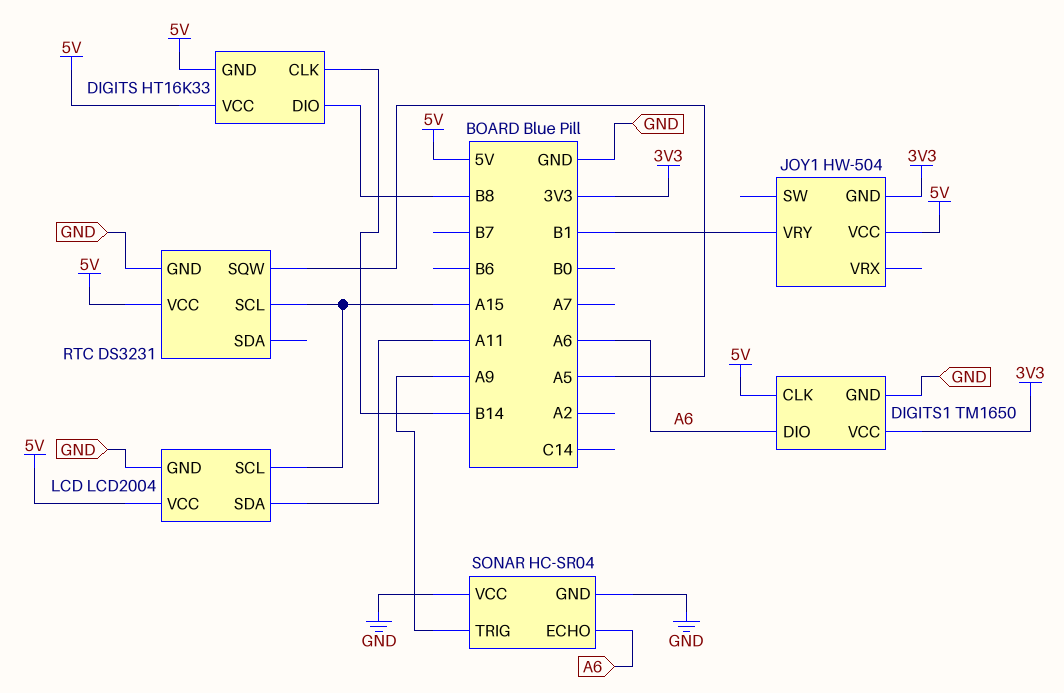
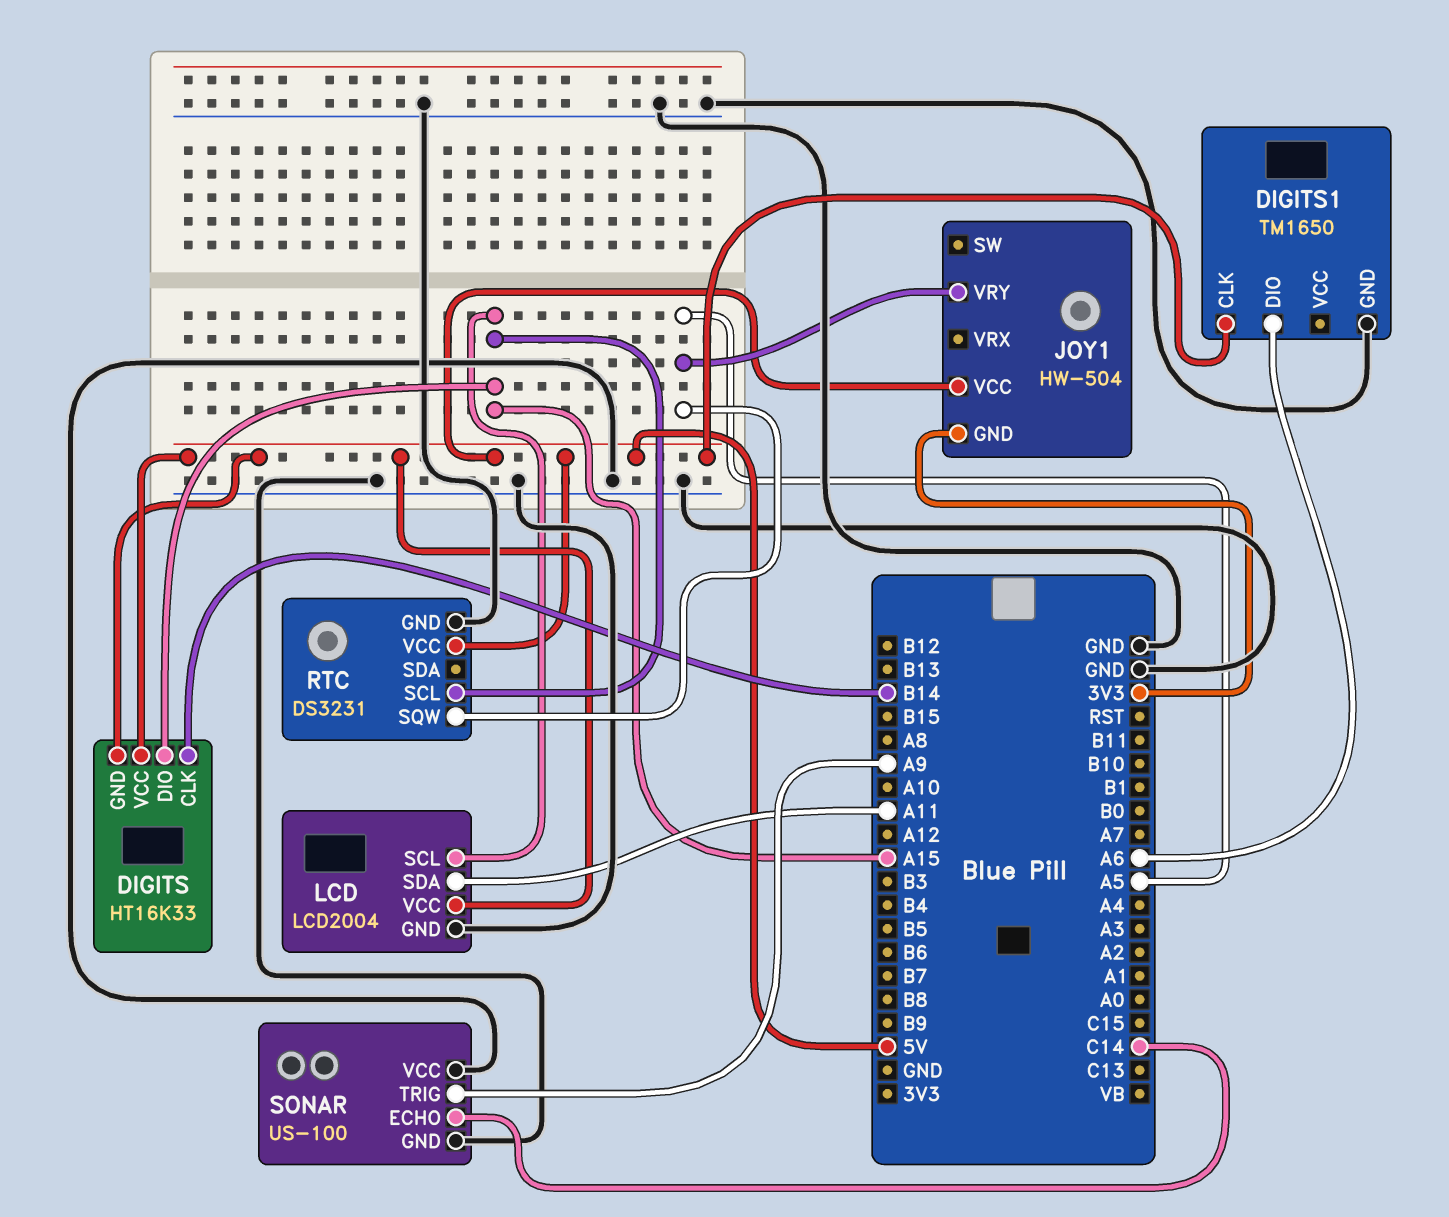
DIGITS pin DIO: B8 -> A15
DIGITS1 pin VCC: 3V3 -> none
JOY1 pin VRY: B1 -> A5
SONAR: HC-SR04 -> US-100
SONAR pin ECHO: A6 -> C14

